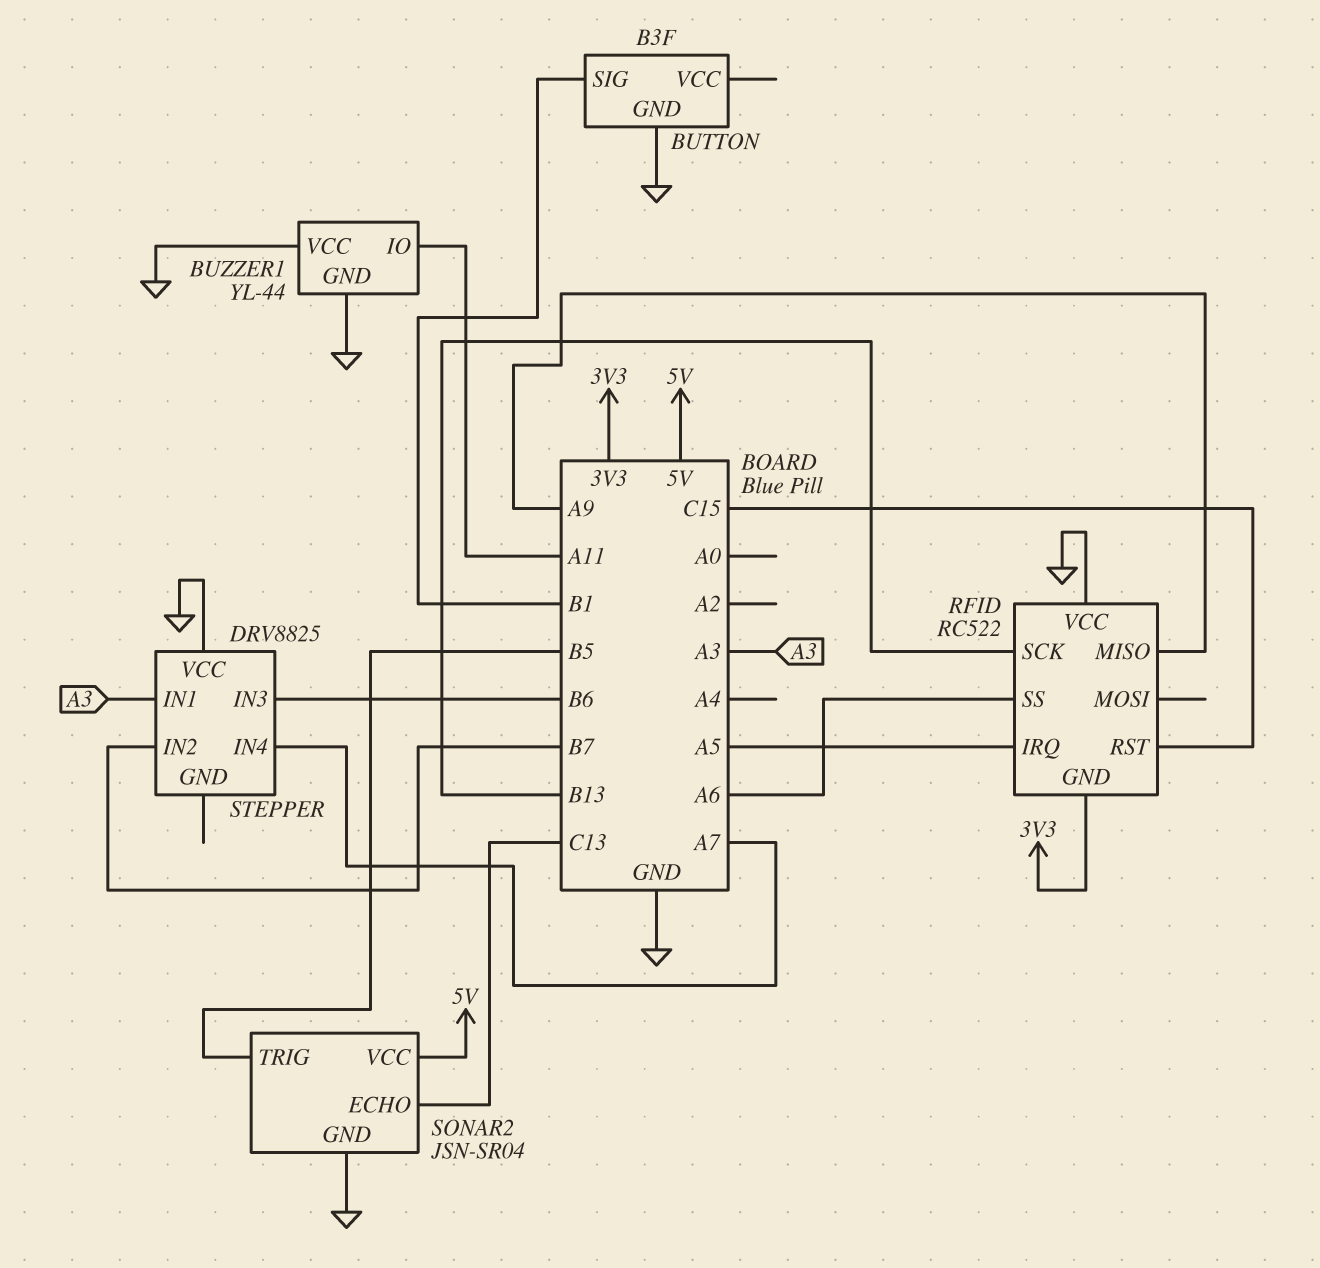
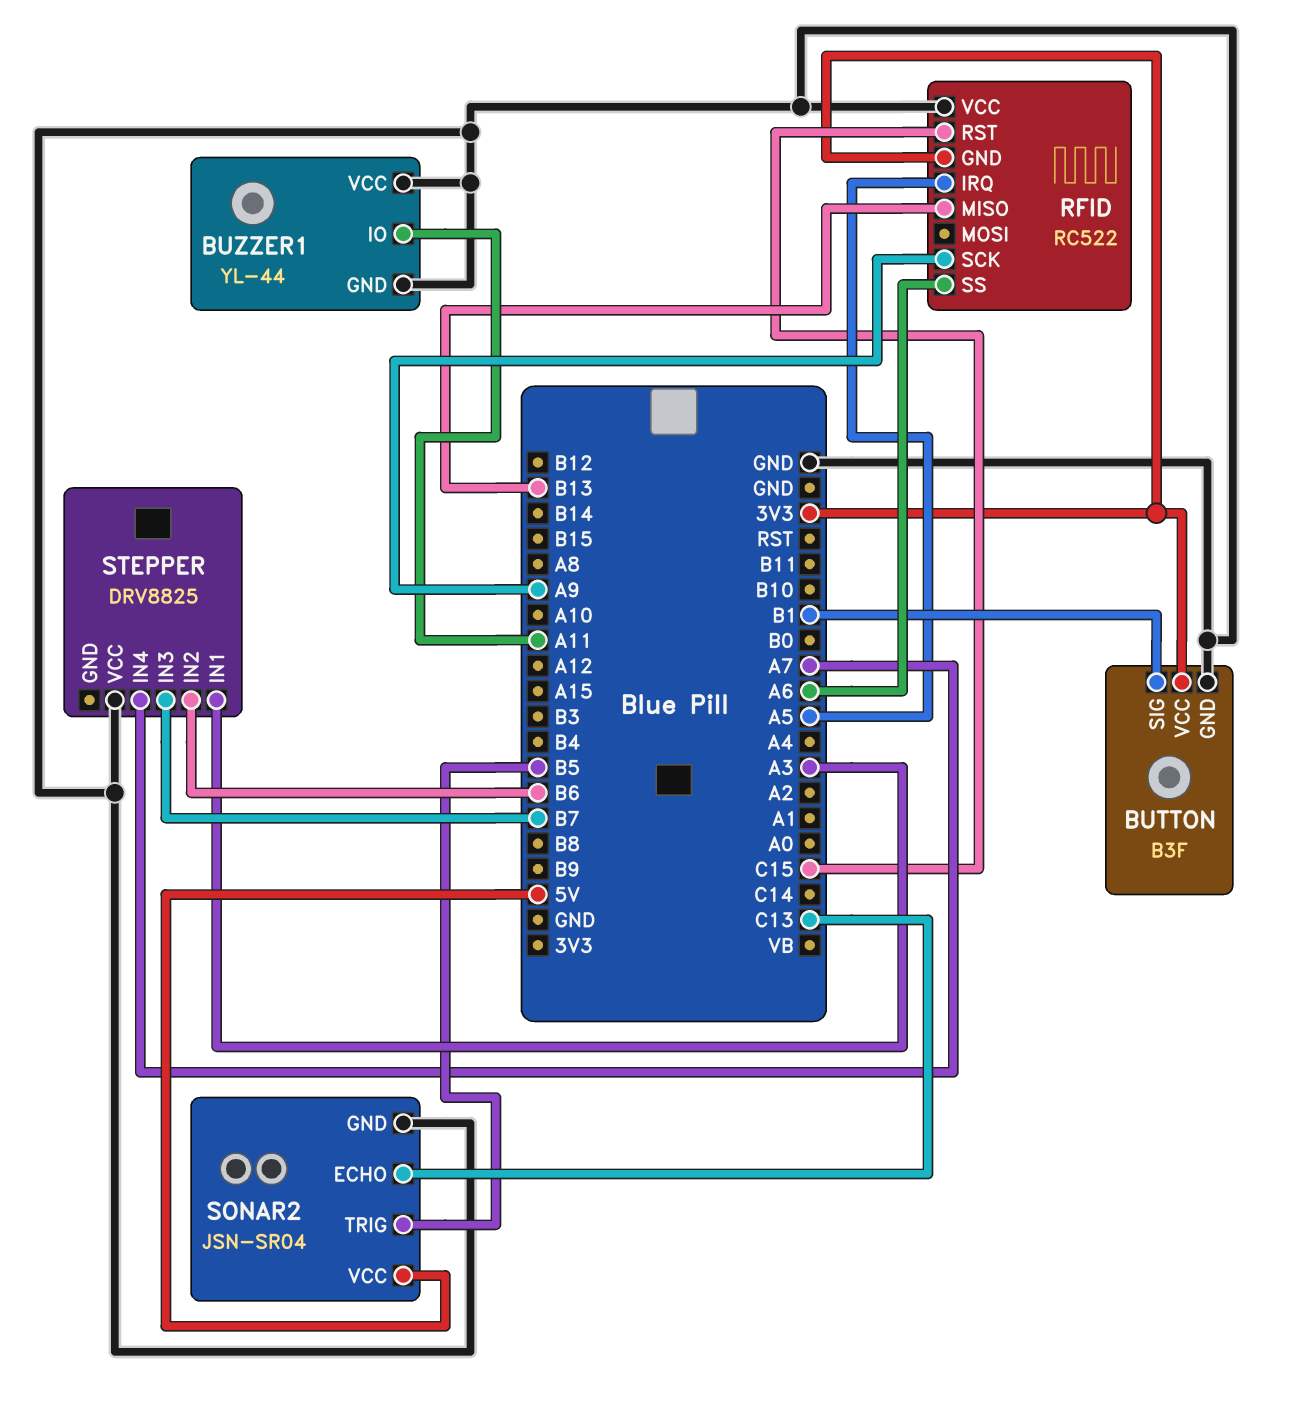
BUTTON pin VCC: none -> 3V3
RFID pin MISO: A9 -> B13
RFID pin SCK: B13 -> A9
STEPPER pin IN2: B7 -> B6
STEPPER pin IN3: B6 -> B7

